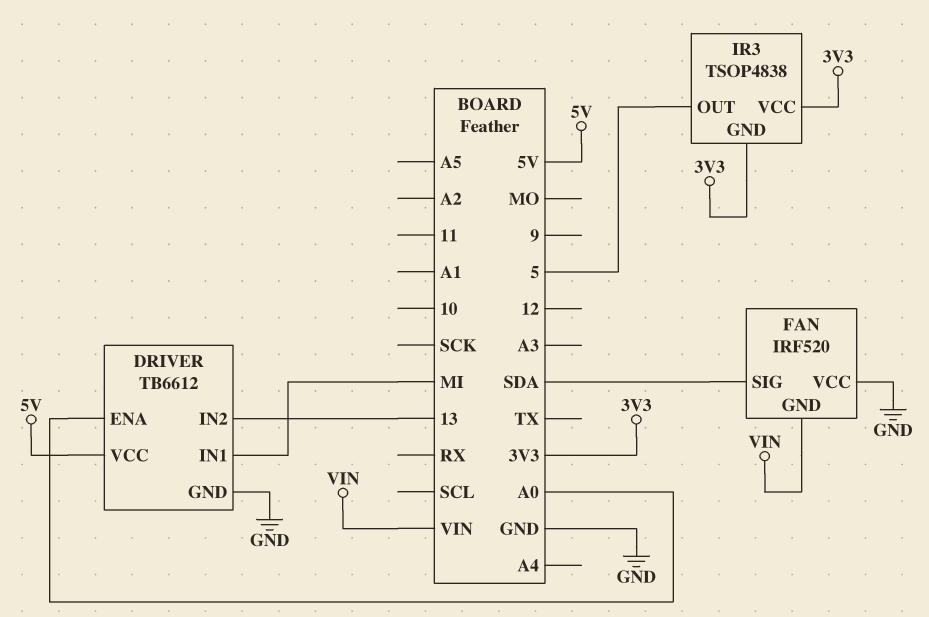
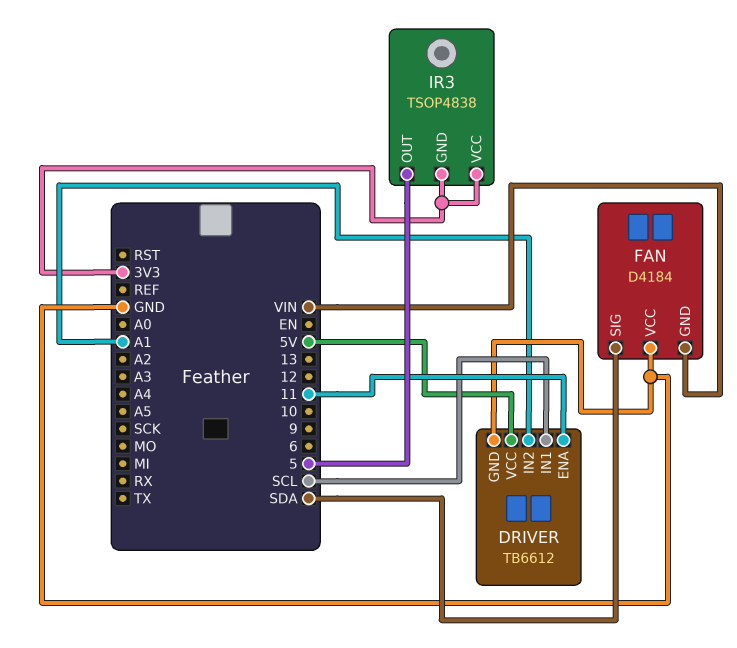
DRIVER pin ENA: A0 -> 11
DRIVER pin IN1: MI -> SCL
DRIVER pin IN2: 13 -> A1
FAN: IRF520 -> D4184

